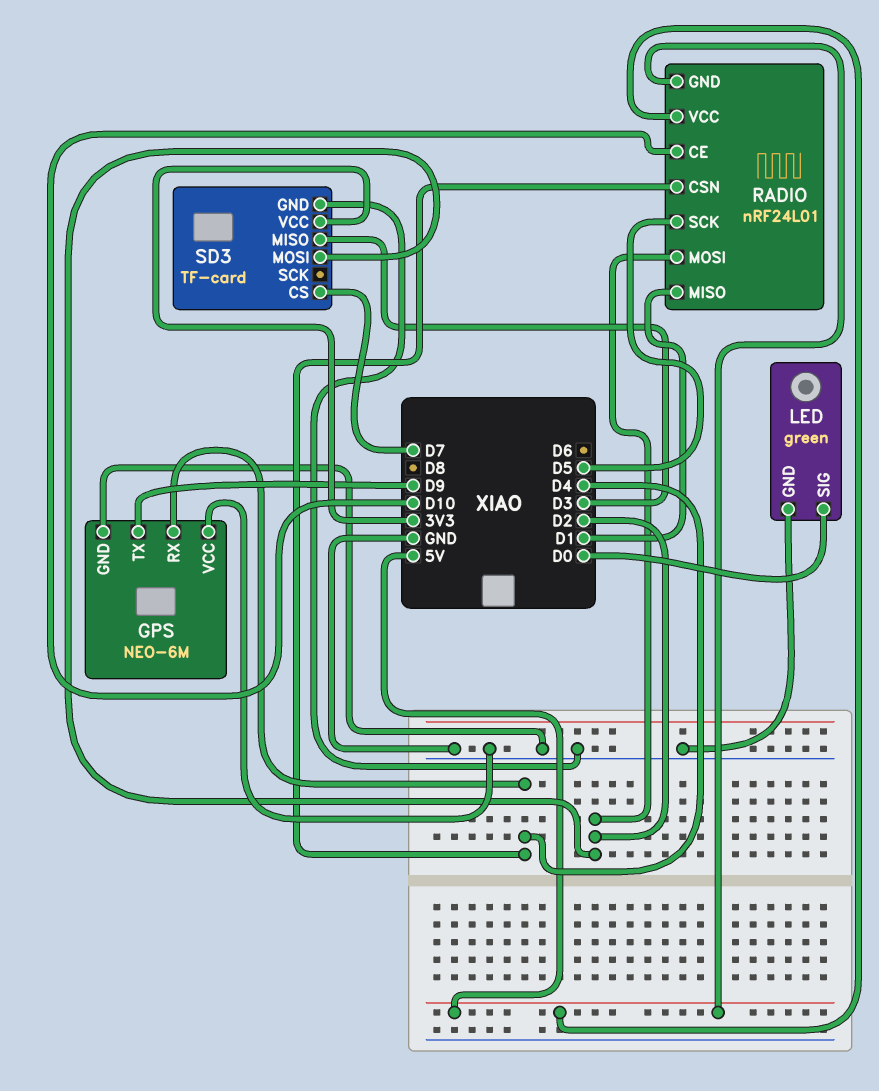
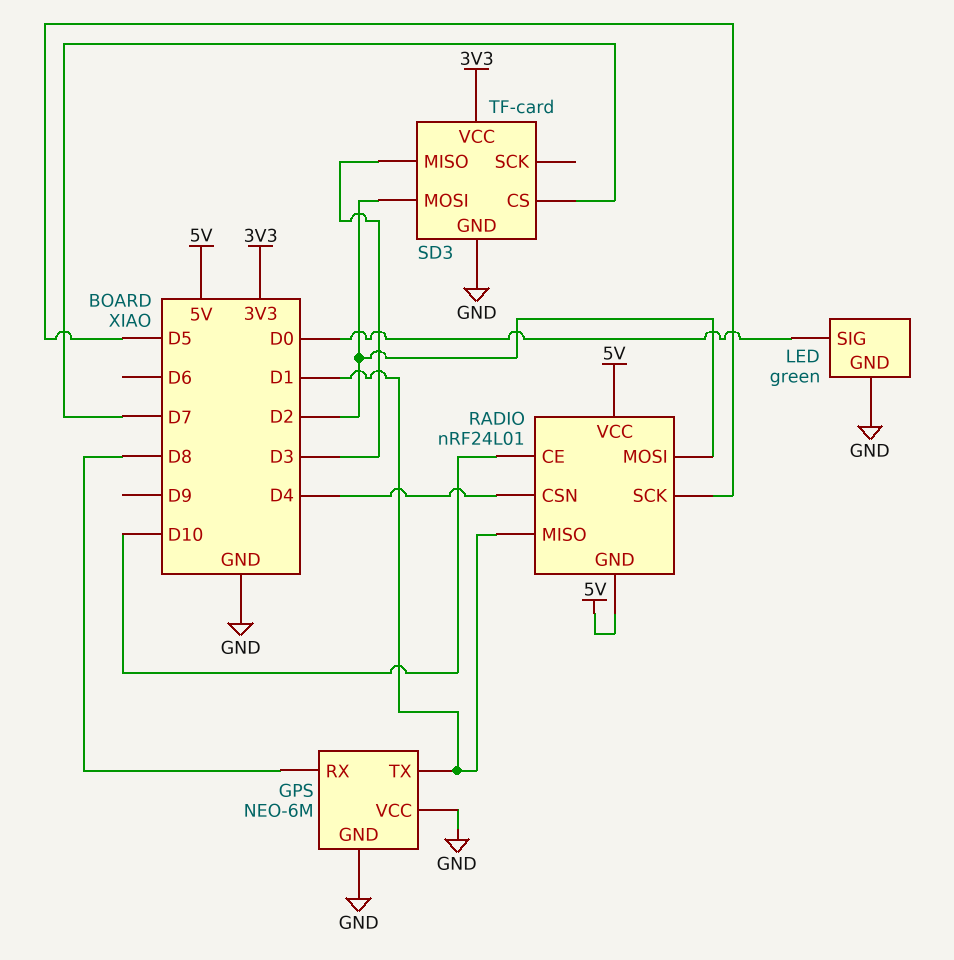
GPS pin RX: D4 -> D8
GPS pin TX: D9 -> D1

